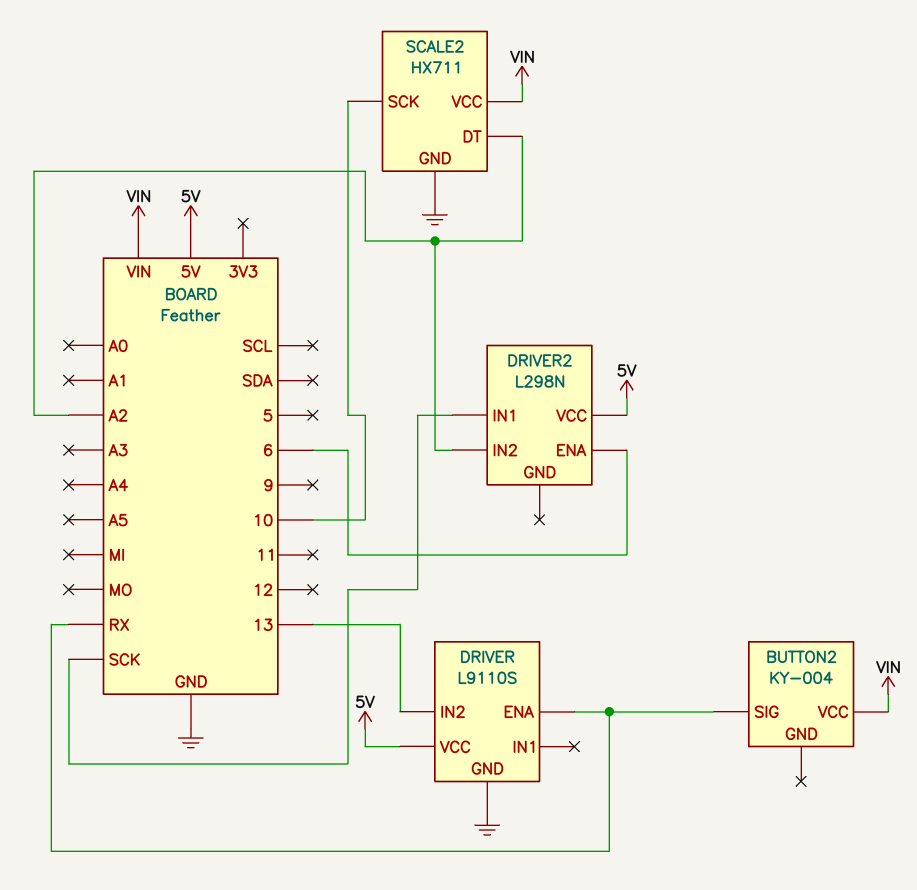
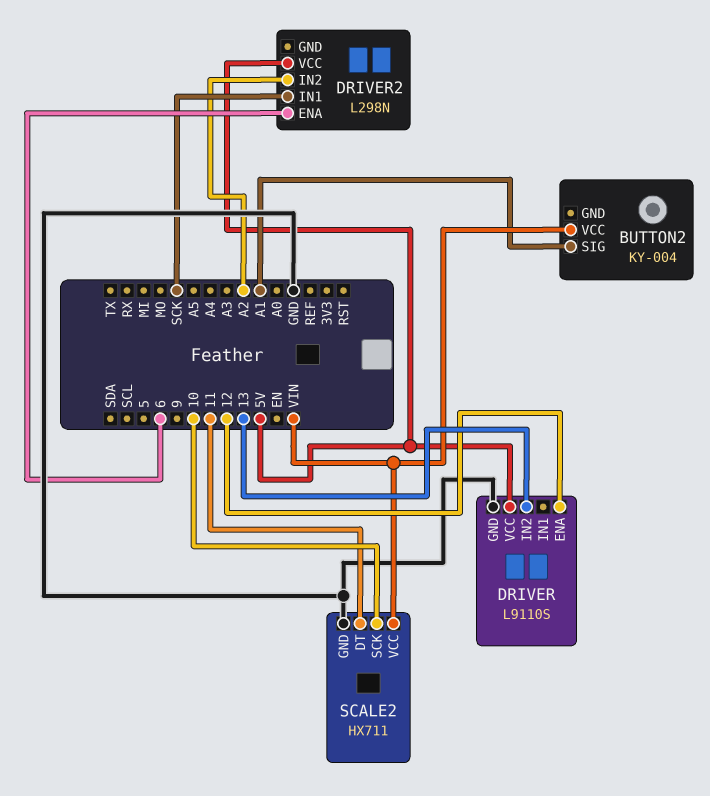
BUTTON2 pin SIG: RX -> A1
DRIVER pin ENA: RX -> 12
SCALE2 pin DT: A2 -> 11

